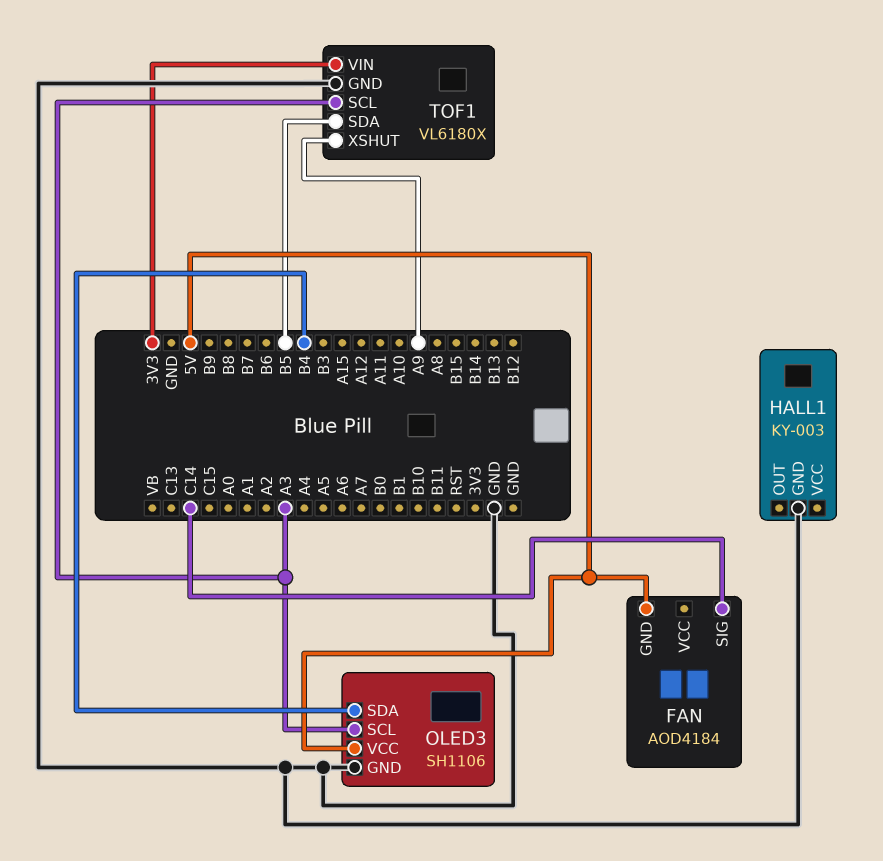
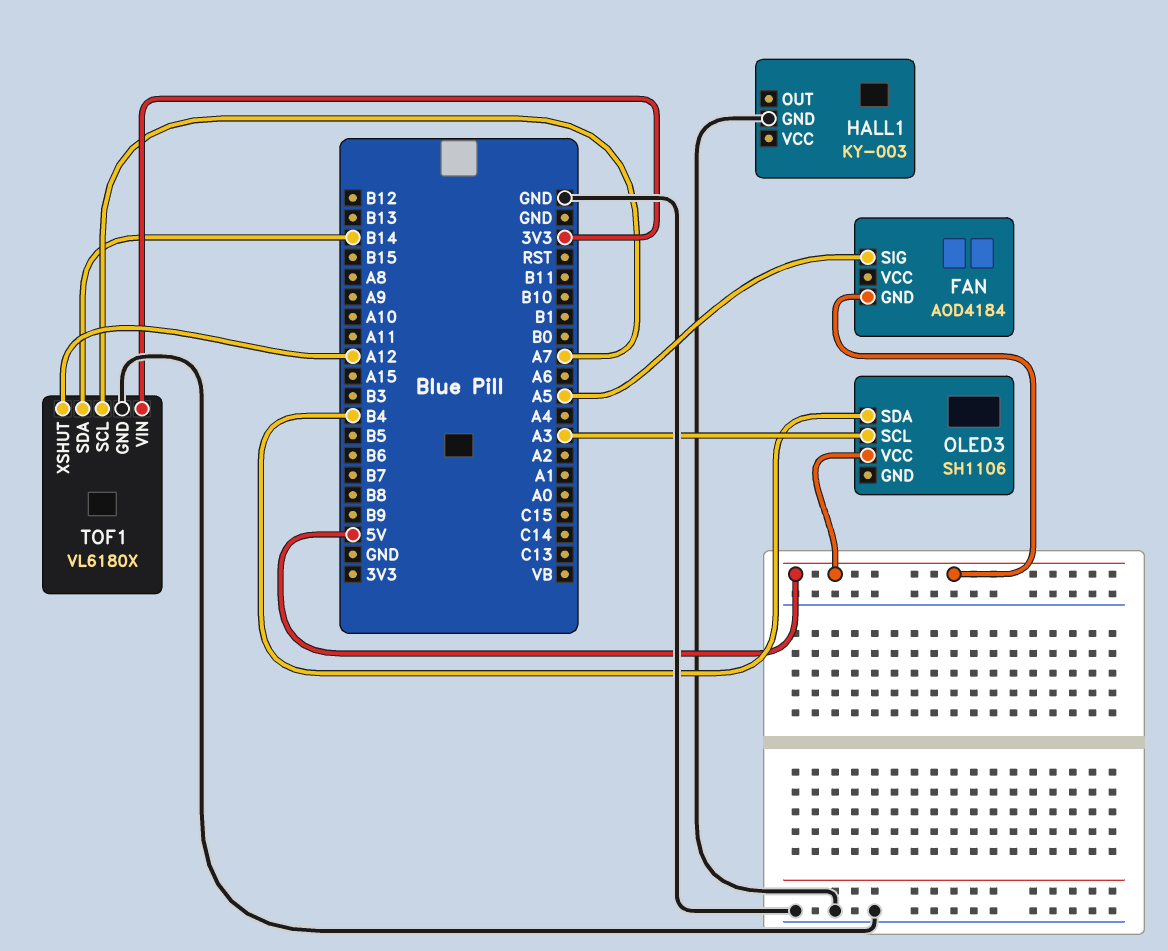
FAN pin SIG: C14 -> A5
OLED3 pin GND: GND -> none
TOF1 pin SCL: A3 -> A7
TOF1 pin SDA: B5 -> B14
TOF1 pin XSHUT: A9 -> A12

